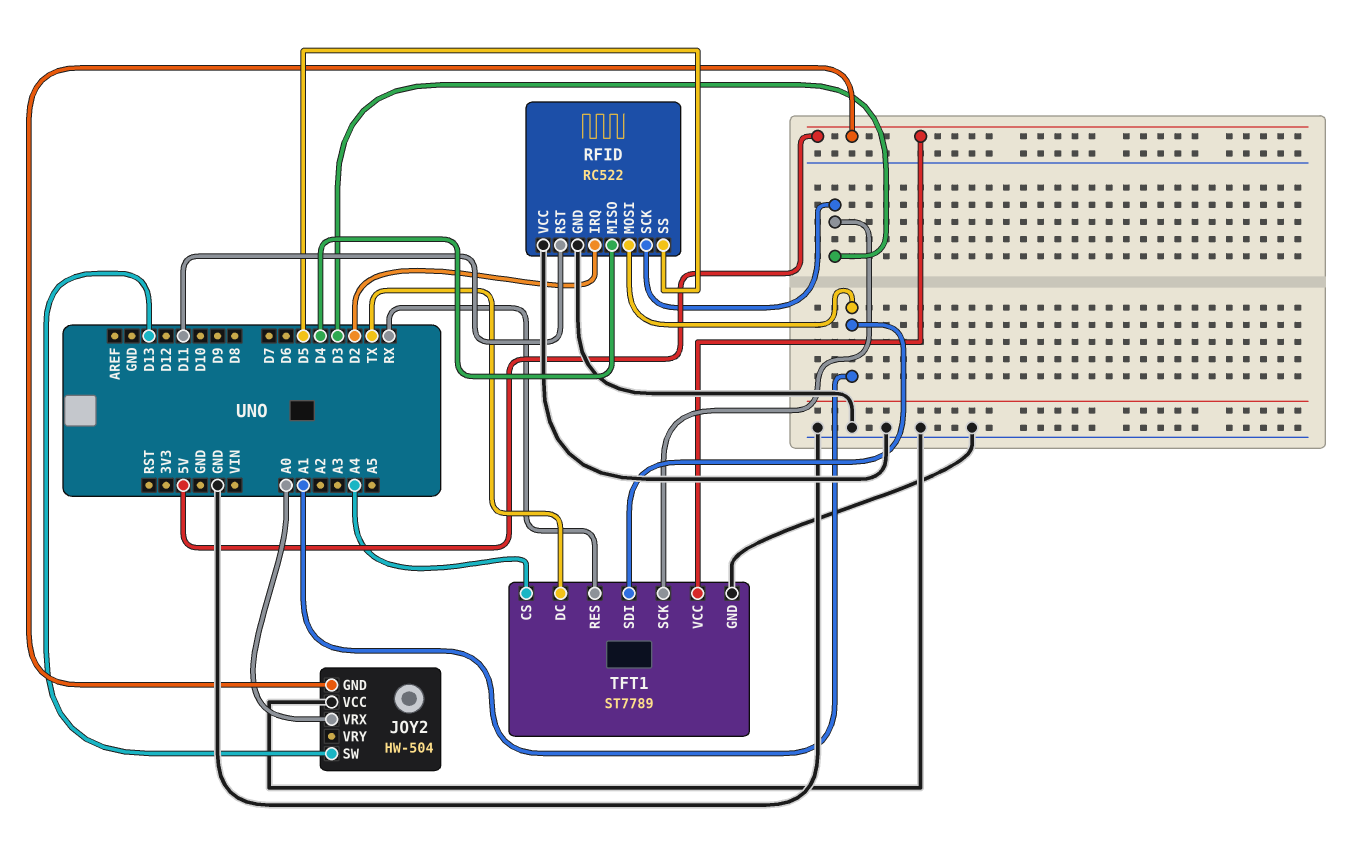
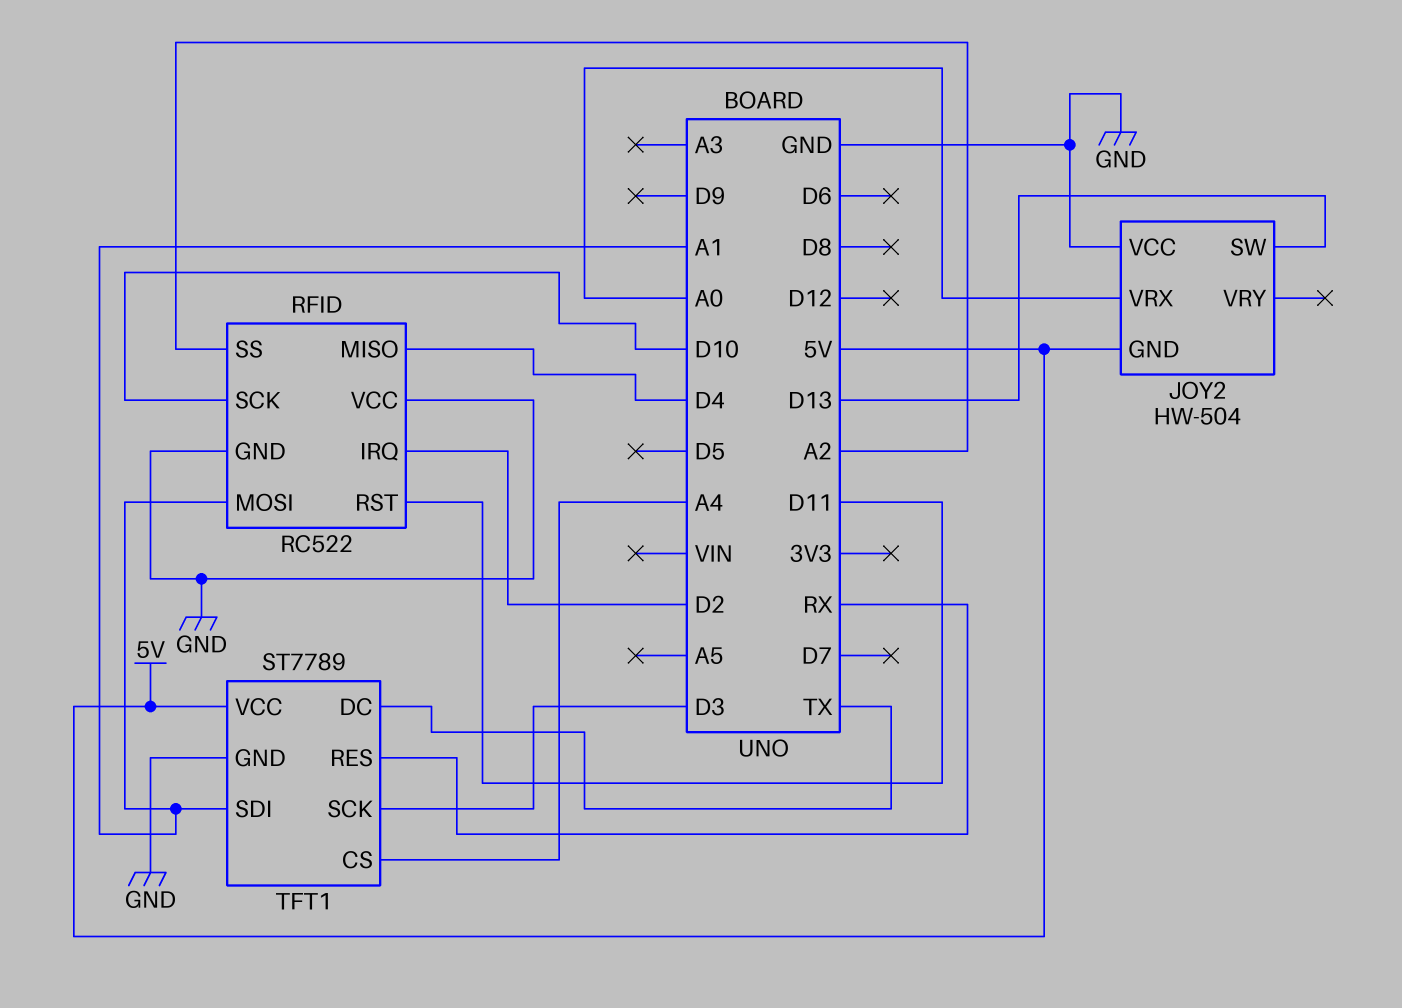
RFID pin SCK: D3 -> D10
RFID pin SS: D5 -> A2

